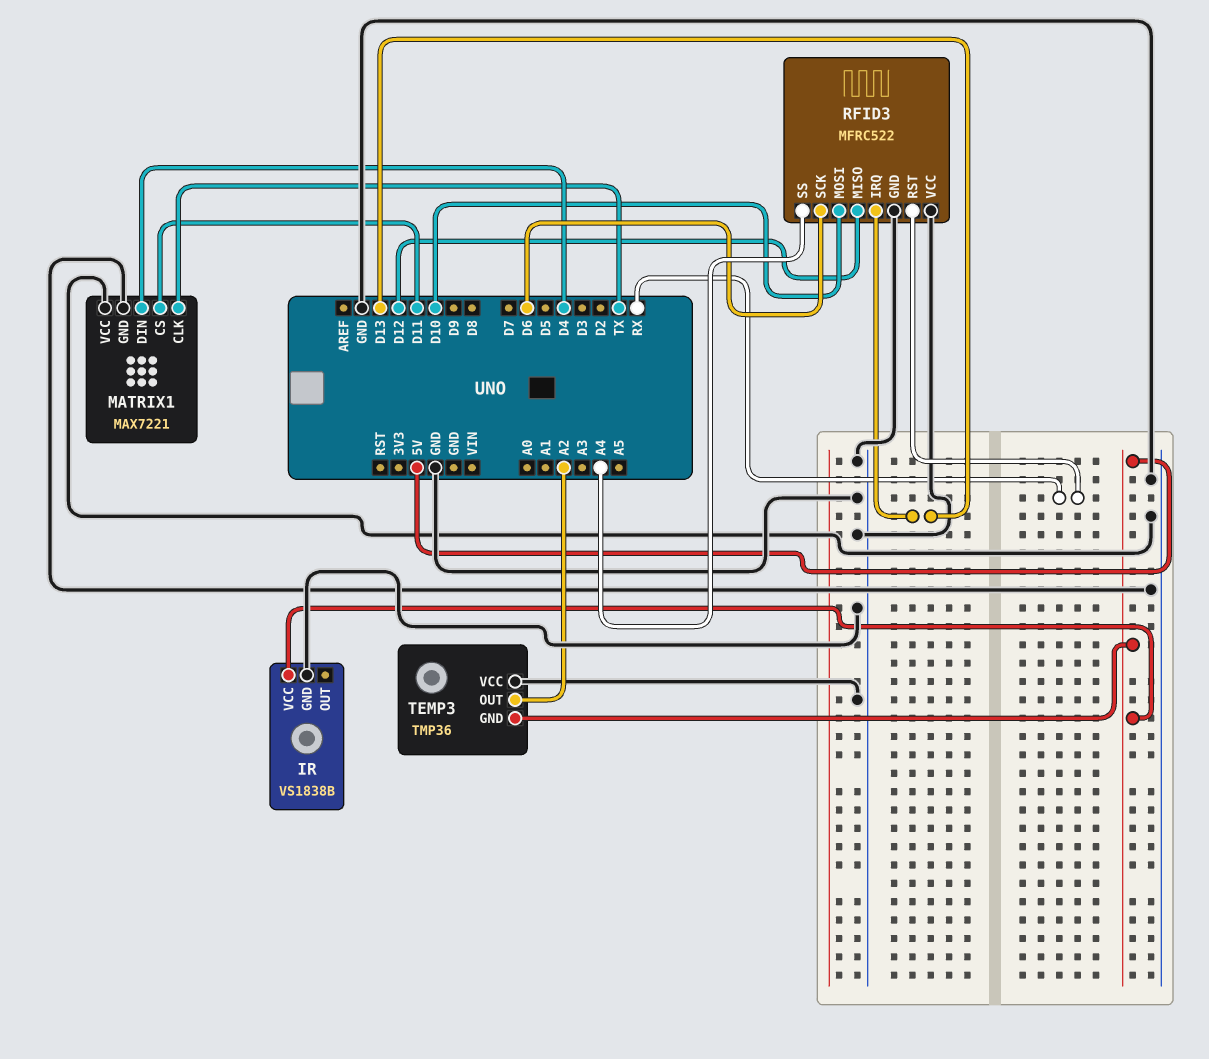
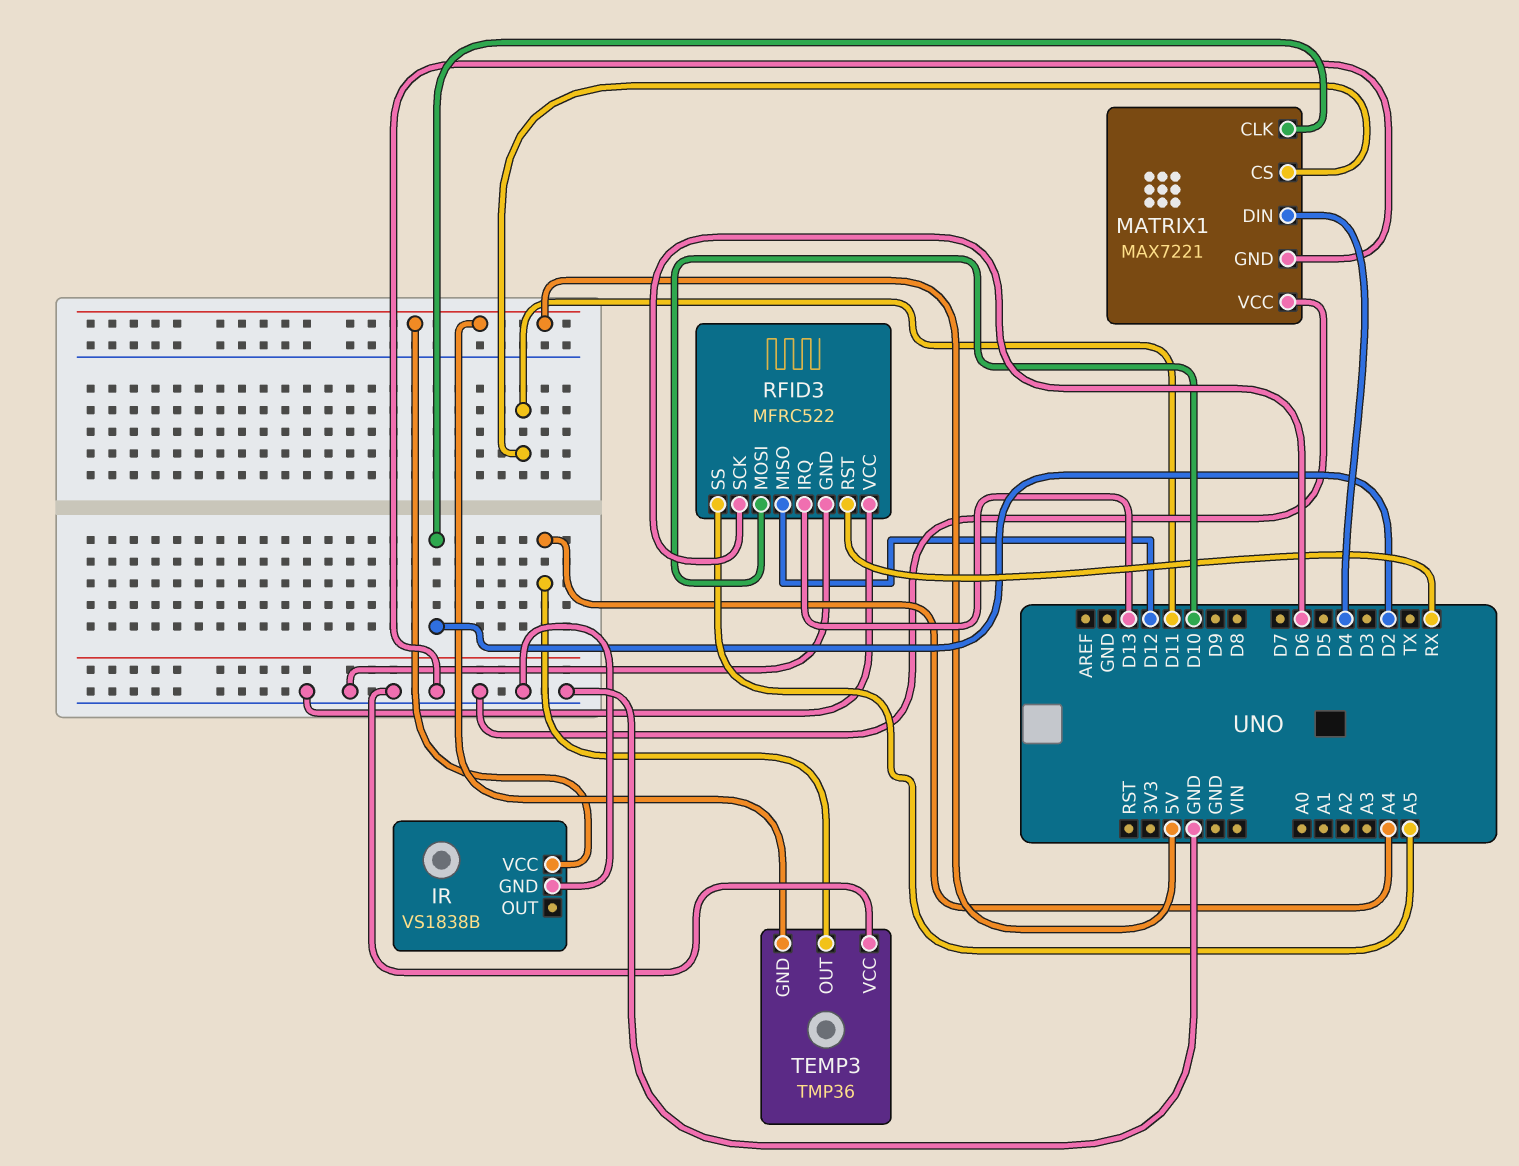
MATRIX1 pin CLK: TX -> D2
RFID3 pin SS: A4 -> A5
TEMP3 pin OUT: A2 -> A4

